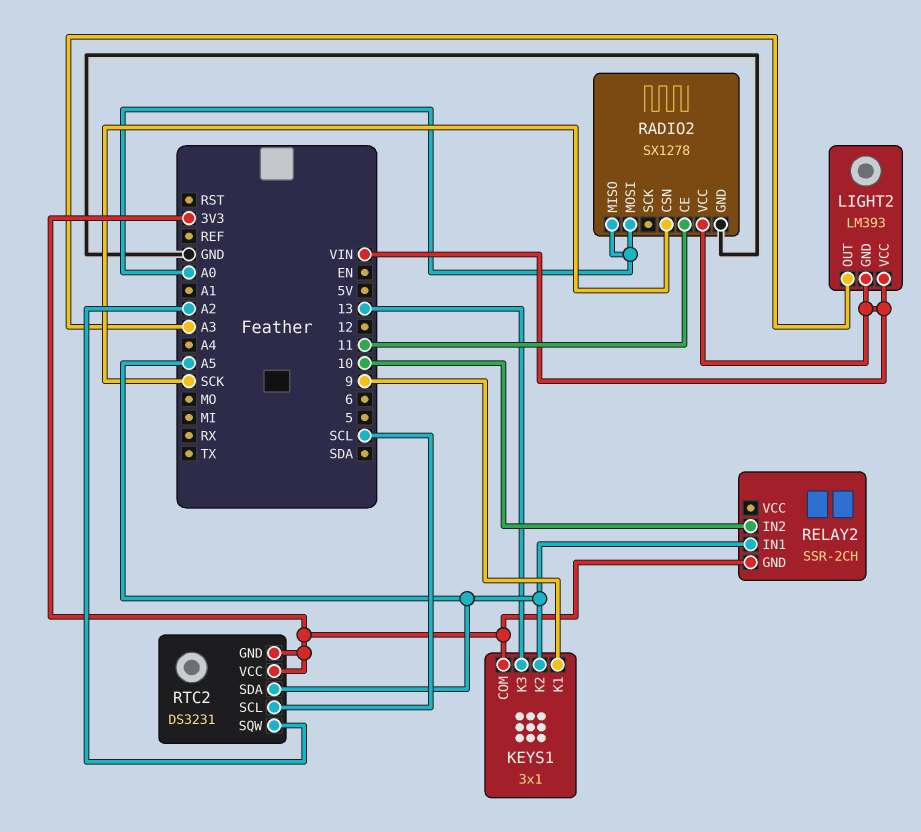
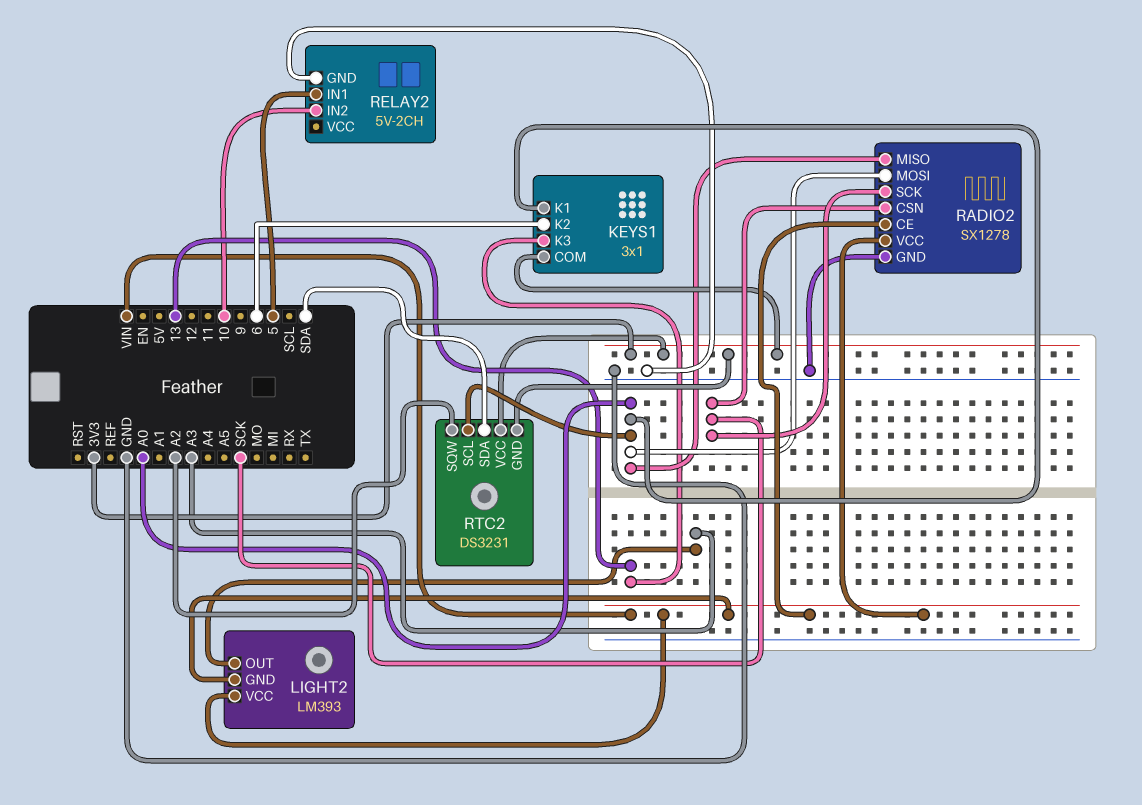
KEYS1 pin K1: 9 -> A0
KEYS1 pin K2: A5 -> 6
RADIO2 pin CE: 11 -> VIN
RADIO2 pin SCK: none -> SCK
RELAY2: SSR-2CH -> 5V-2CH
RELAY2 pin GND: 3V3 -> GND
RELAY2 pin IN1: A5 -> 5
RTC2 pin SCL: SCL -> A0
RTC2 pin SDA: A5 -> SDA

